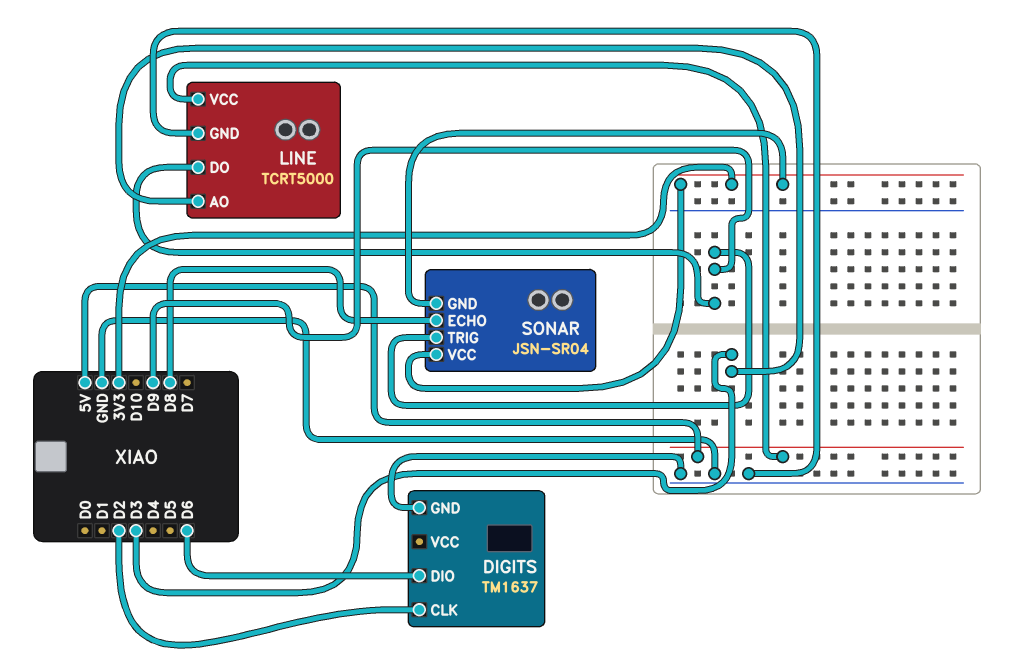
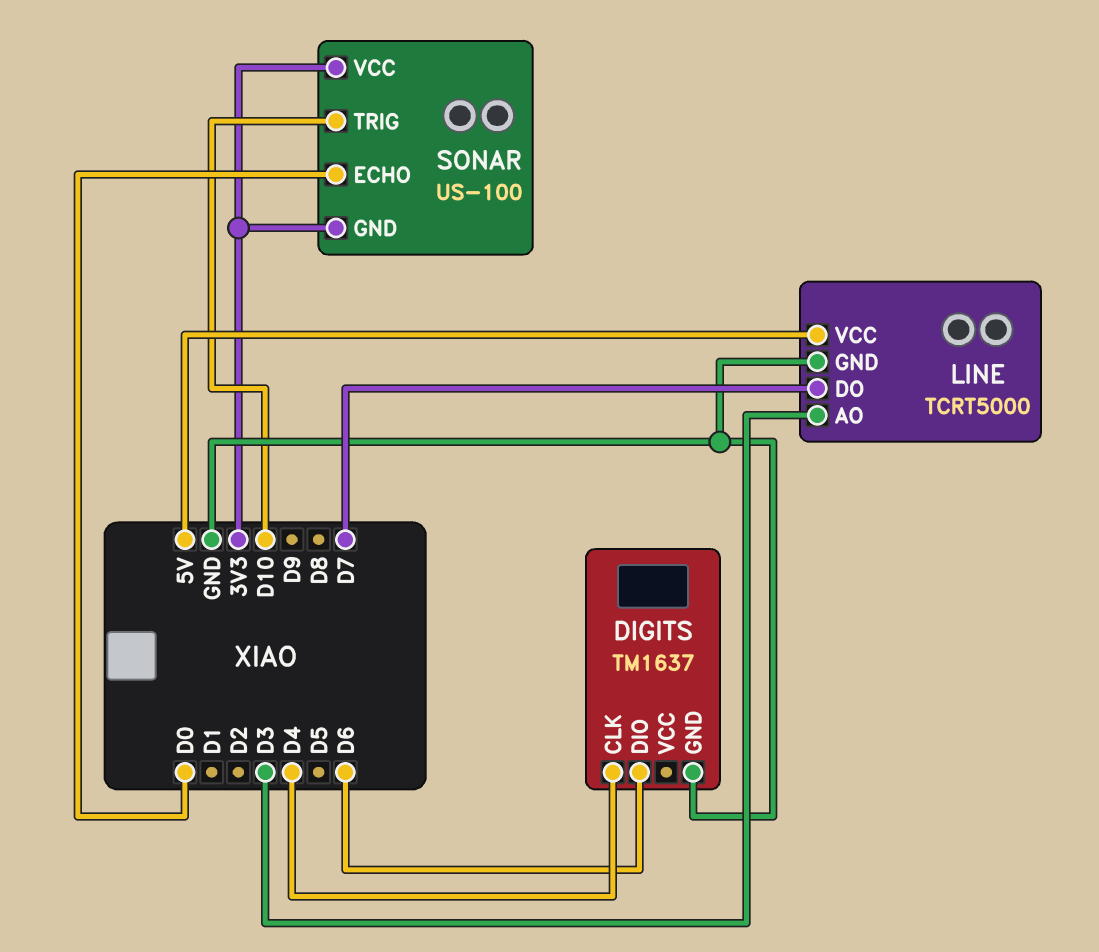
DIGITS pin CLK: D2 -> D4
LINE pin DO: D9 -> D7
SONAR: JSN-SR04 -> US-100
SONAR pin ECHO: D8 -> D0
SONAR pin TRIG: D9 -> D10

